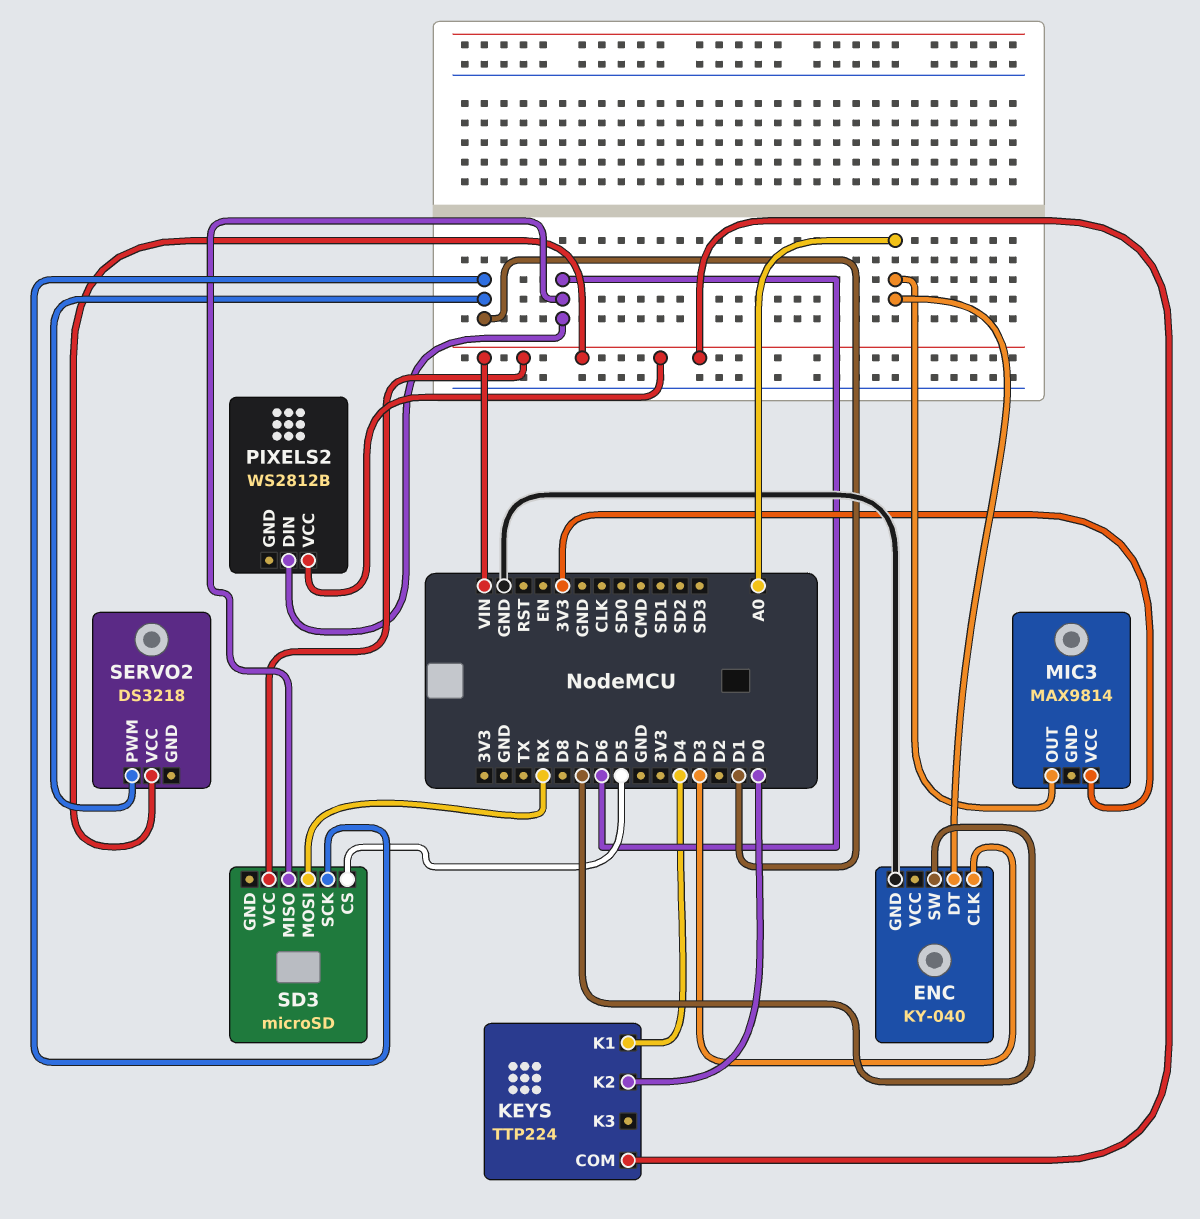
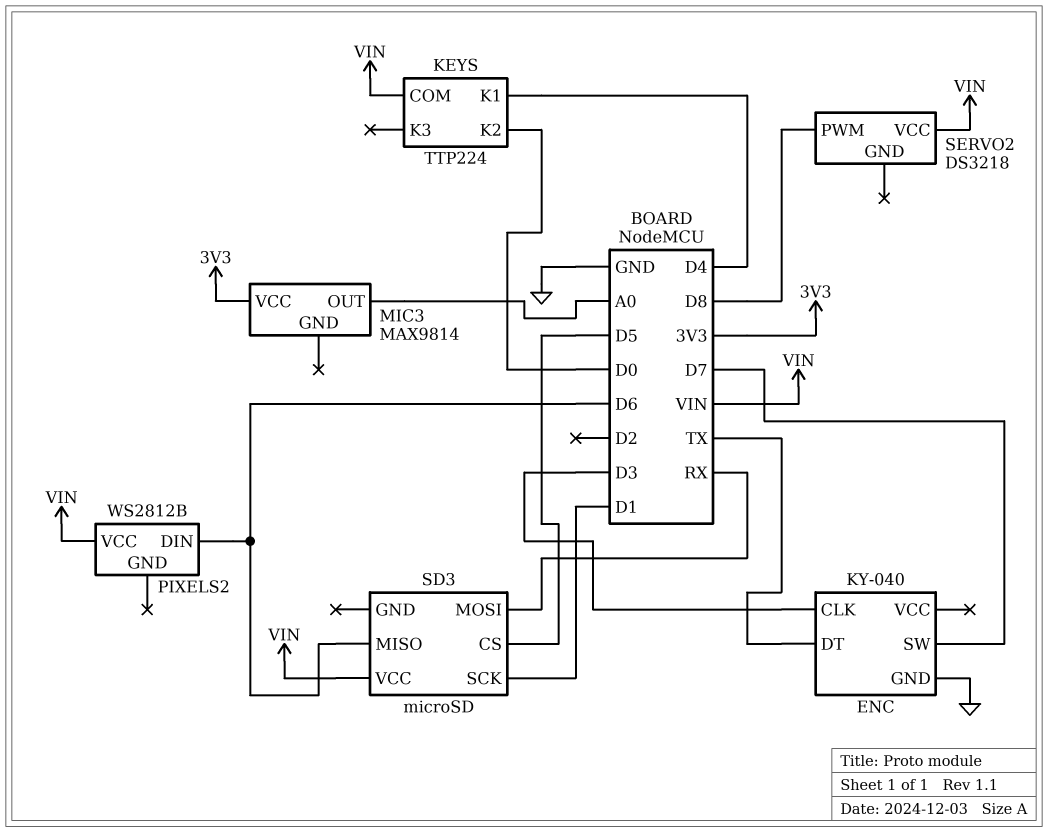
ENC pin DT: A0 -> TX
SERVO2 pin PWM: D1 -> D8

